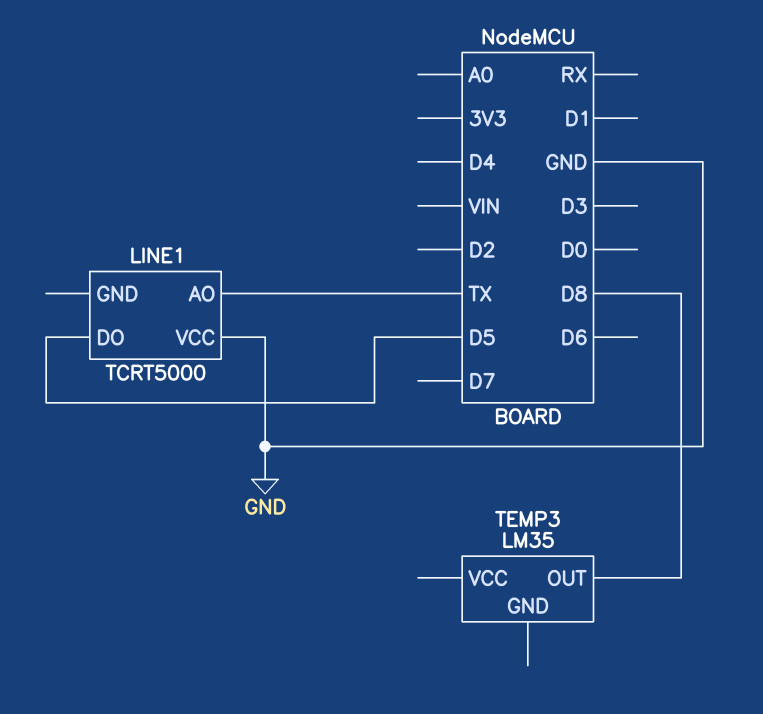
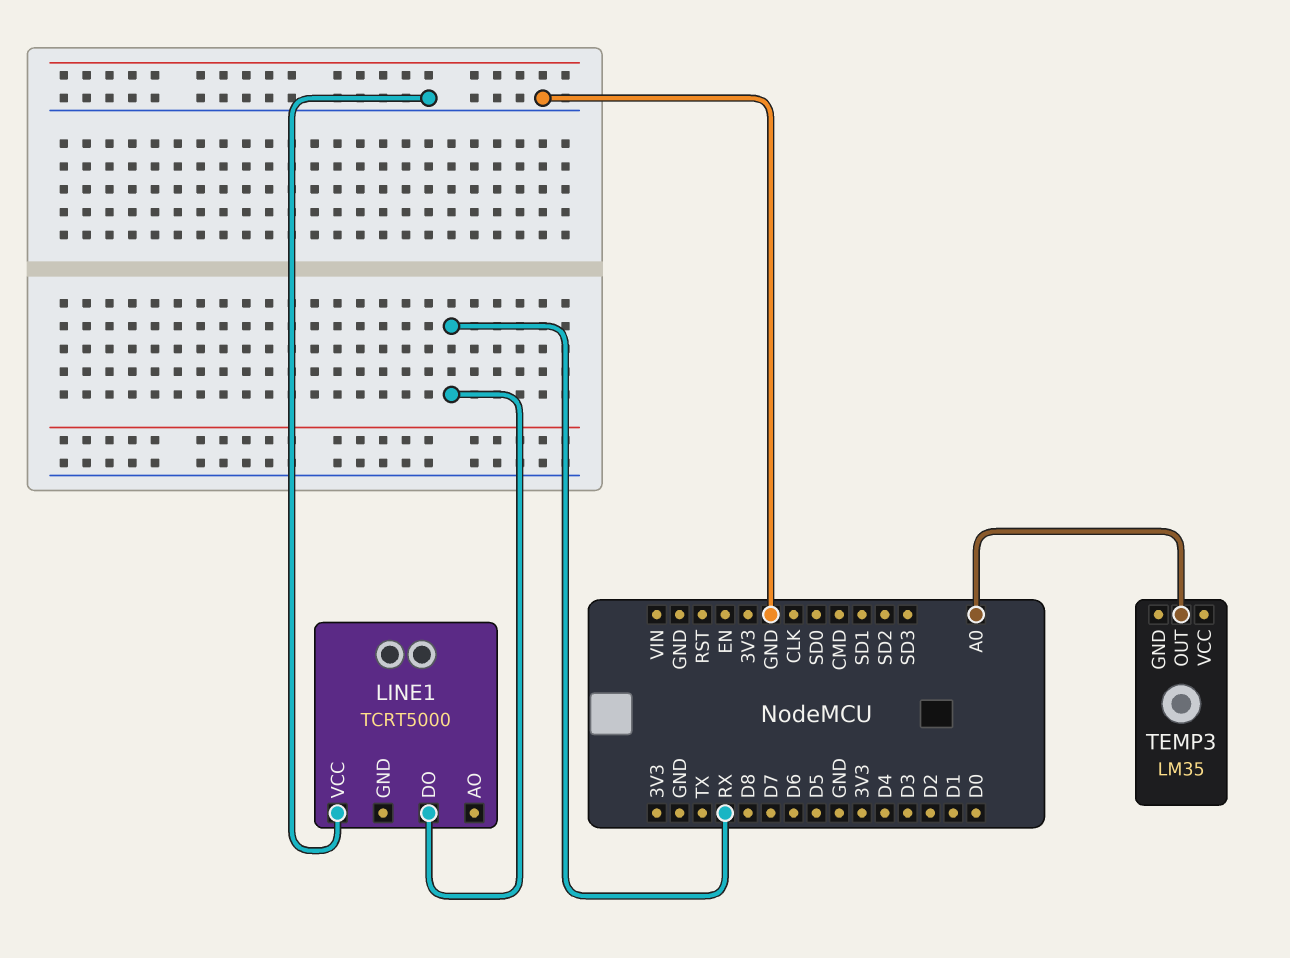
LINE1 pin AO: TX -> none
LINE1 pin DO: D5 -> RX
TEMP3 pin OUT: D8 -> A0

